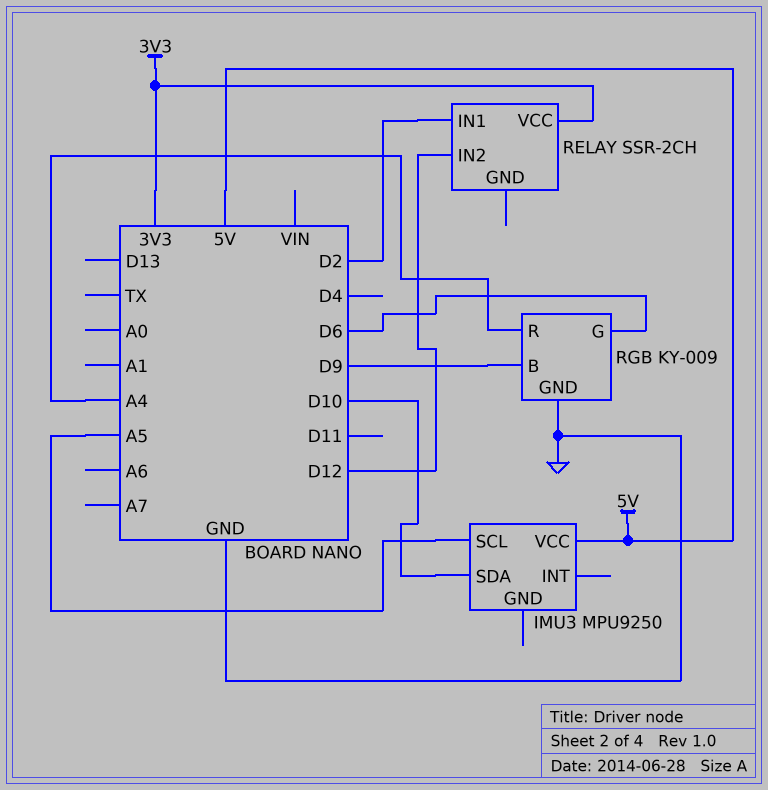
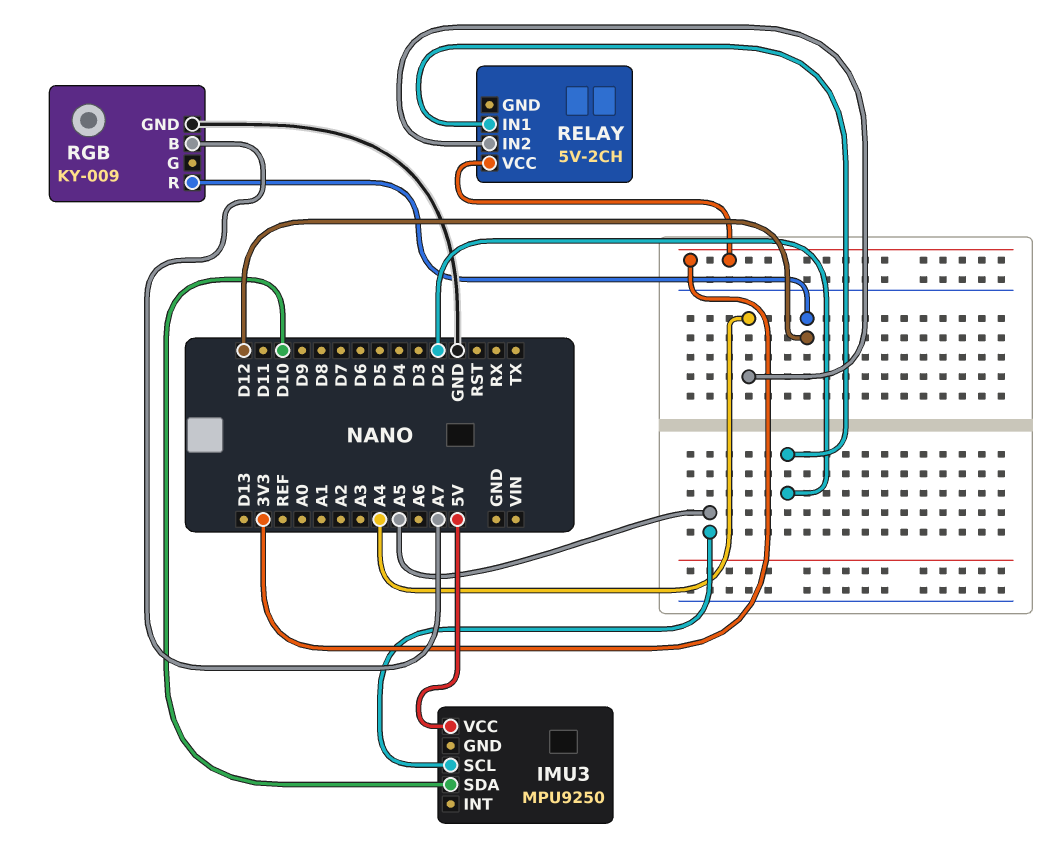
RELAY: SSR-2CH -> 5V-2CH
RELAY pin IN2: D12 -> A4
RGB pin B: D9 -> A7
RGB pin G: D6 -> none
RGB pin R: A4 -> D12

